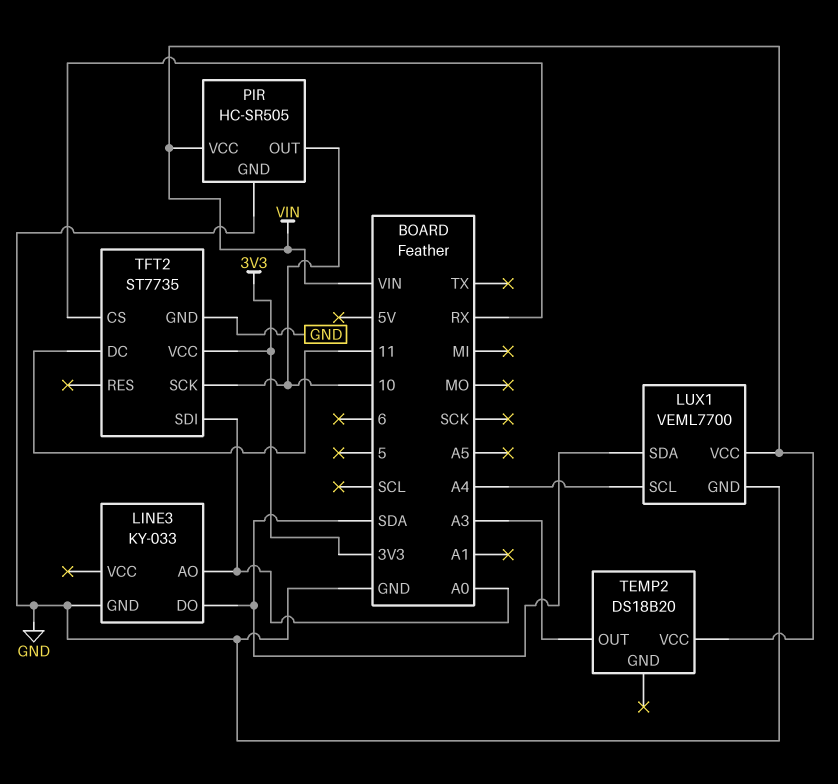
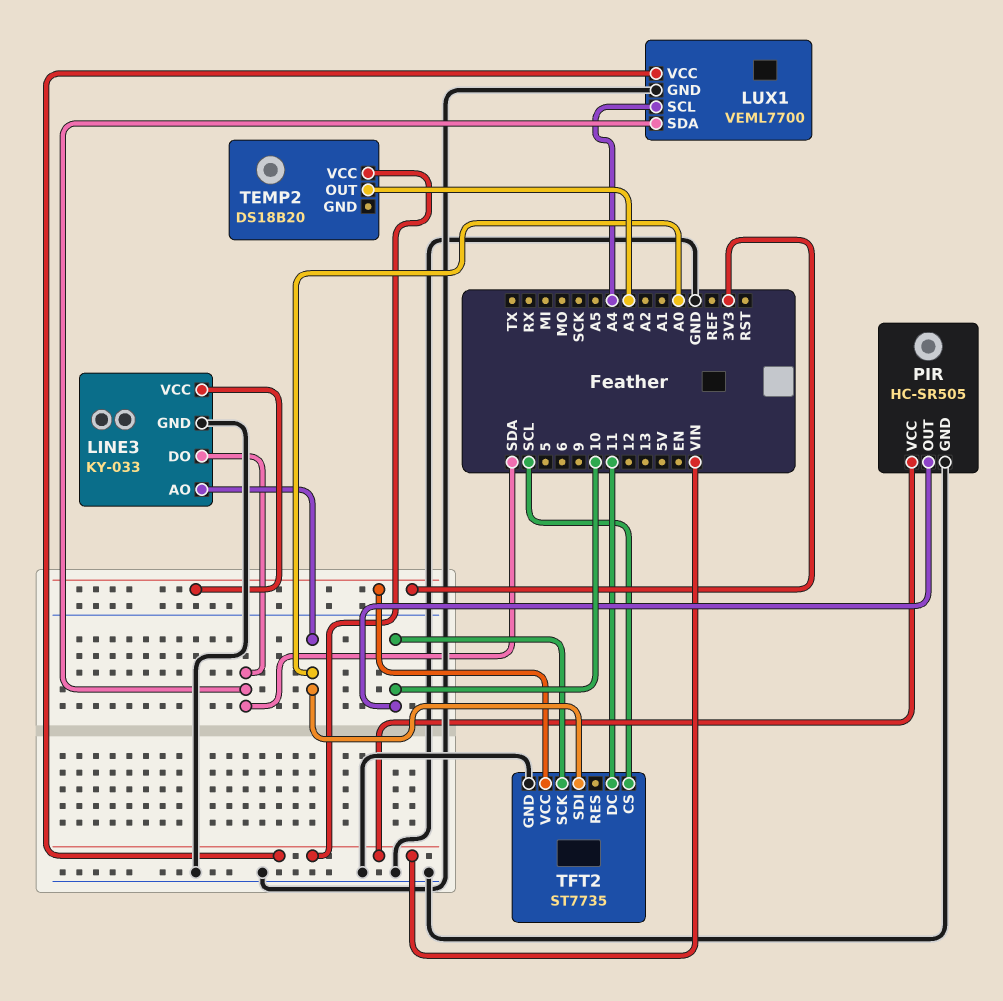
LINE3 pin VCC: none -> 3V3
TFT2 pin CS: RX -> SCL

